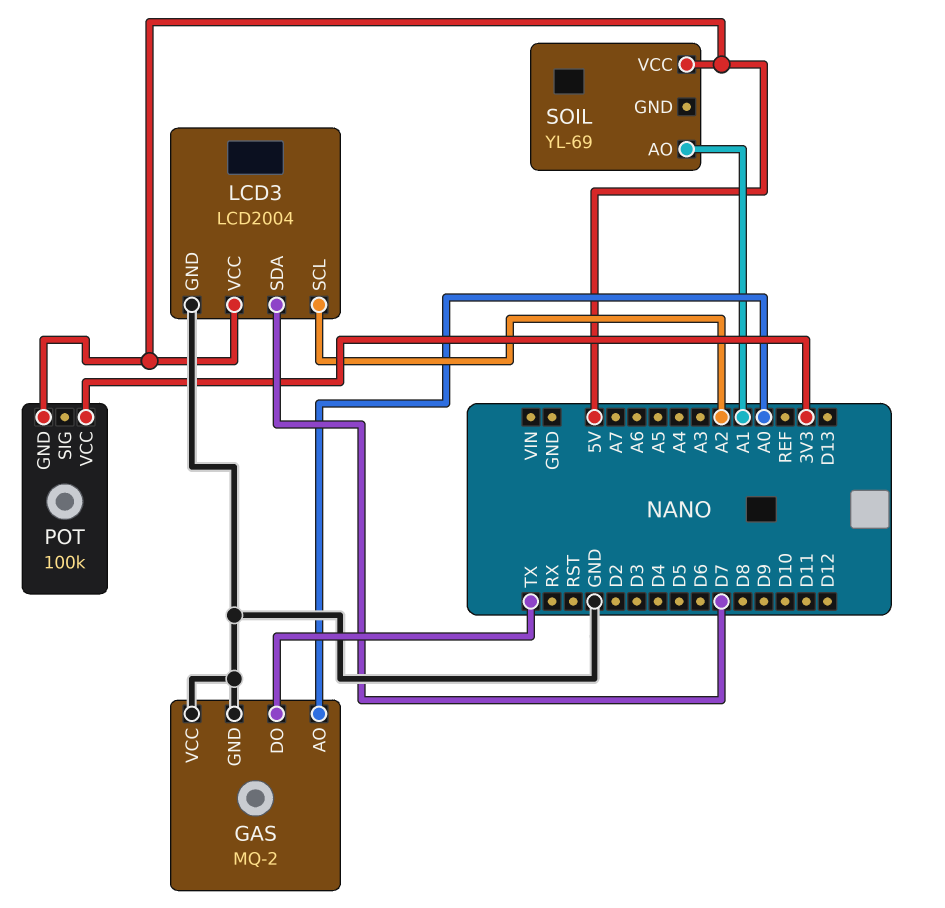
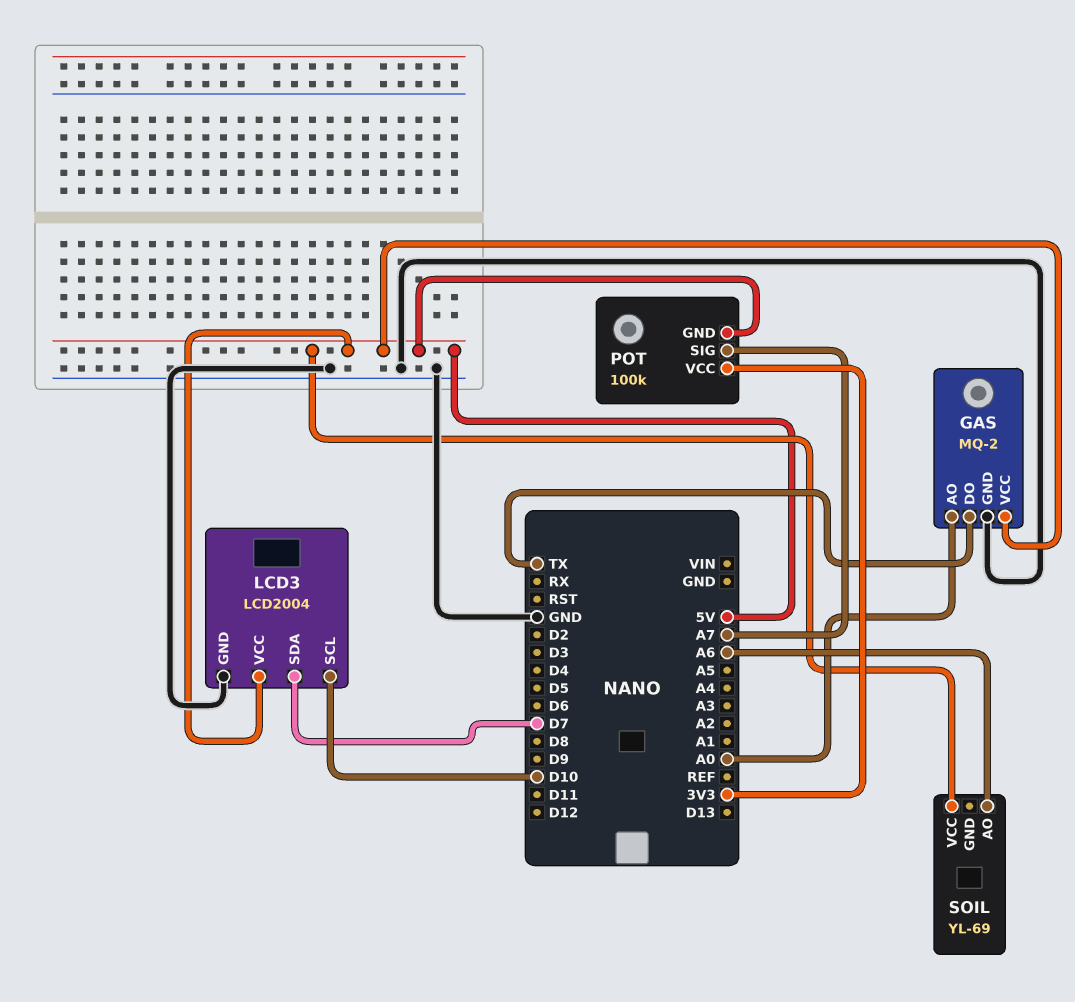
GAS pin VCC: GND -> 5V
LCD3 pin SCL: A2 -> D10
POT pin SIG: none -> A7
SOIL pin AO: A1 -> A6

